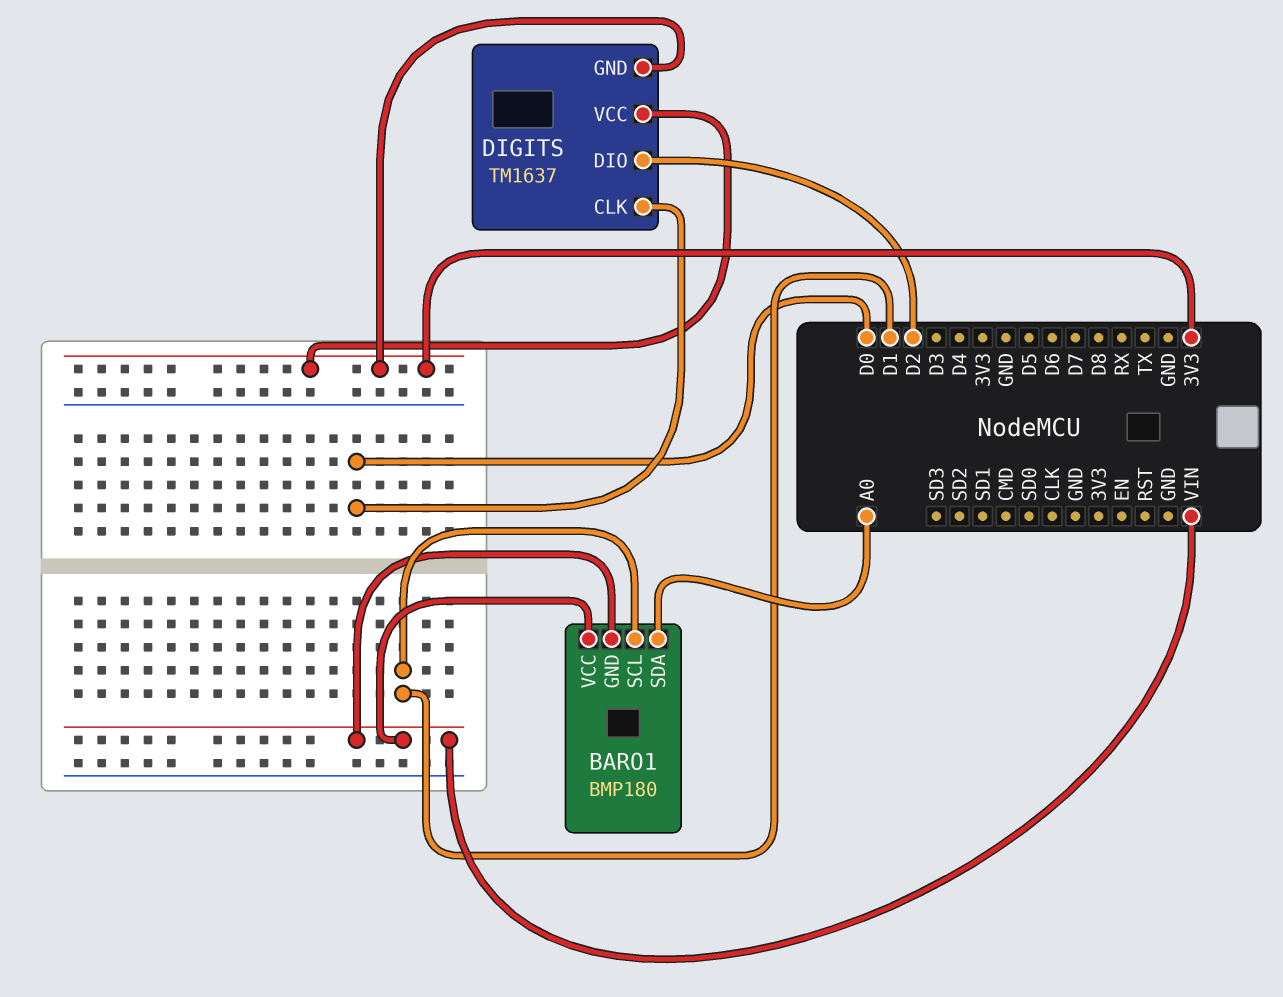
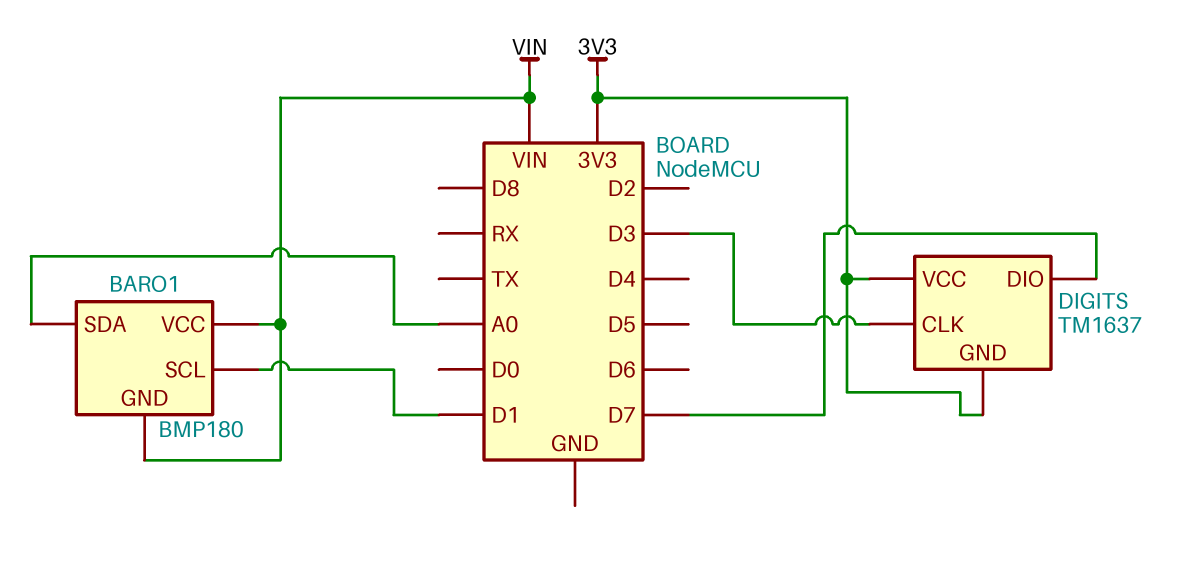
DIGITS pin CLK: D0 -> D3
DIGITS pin DIO: D2 -> D7

